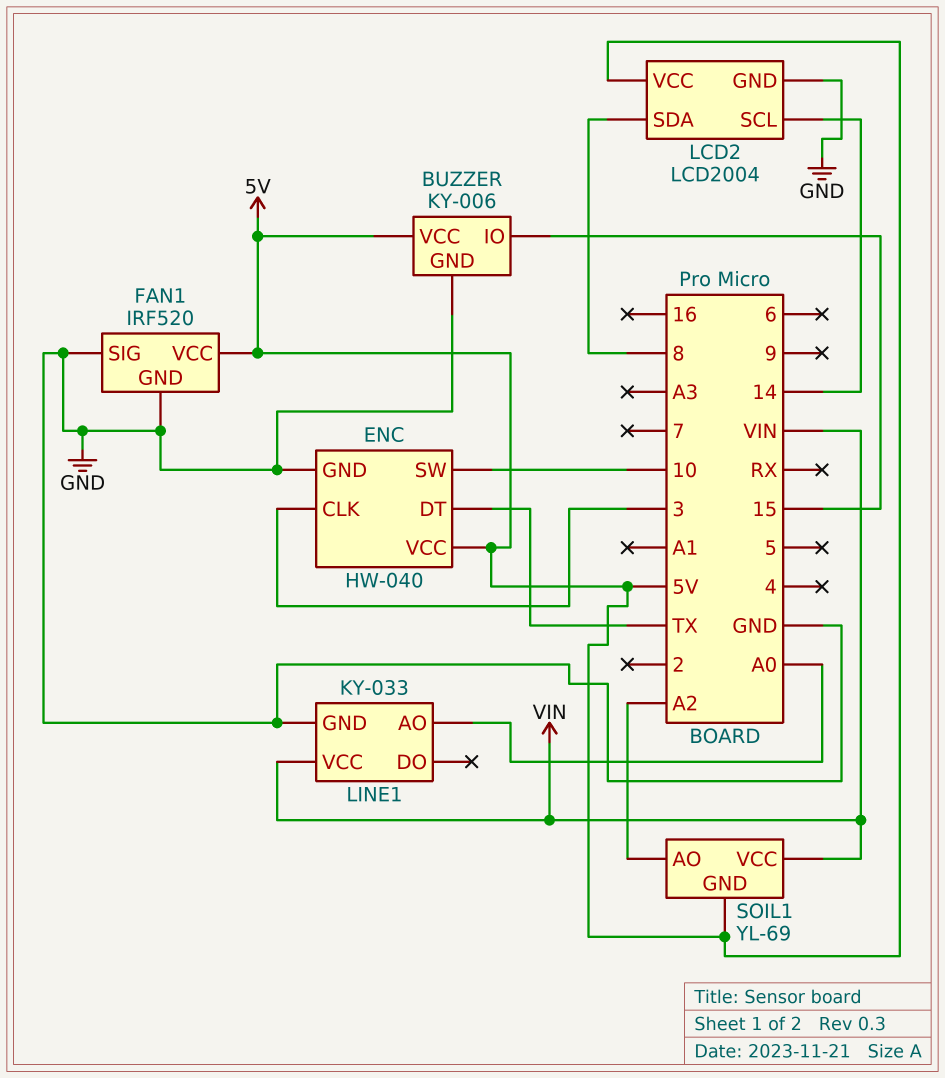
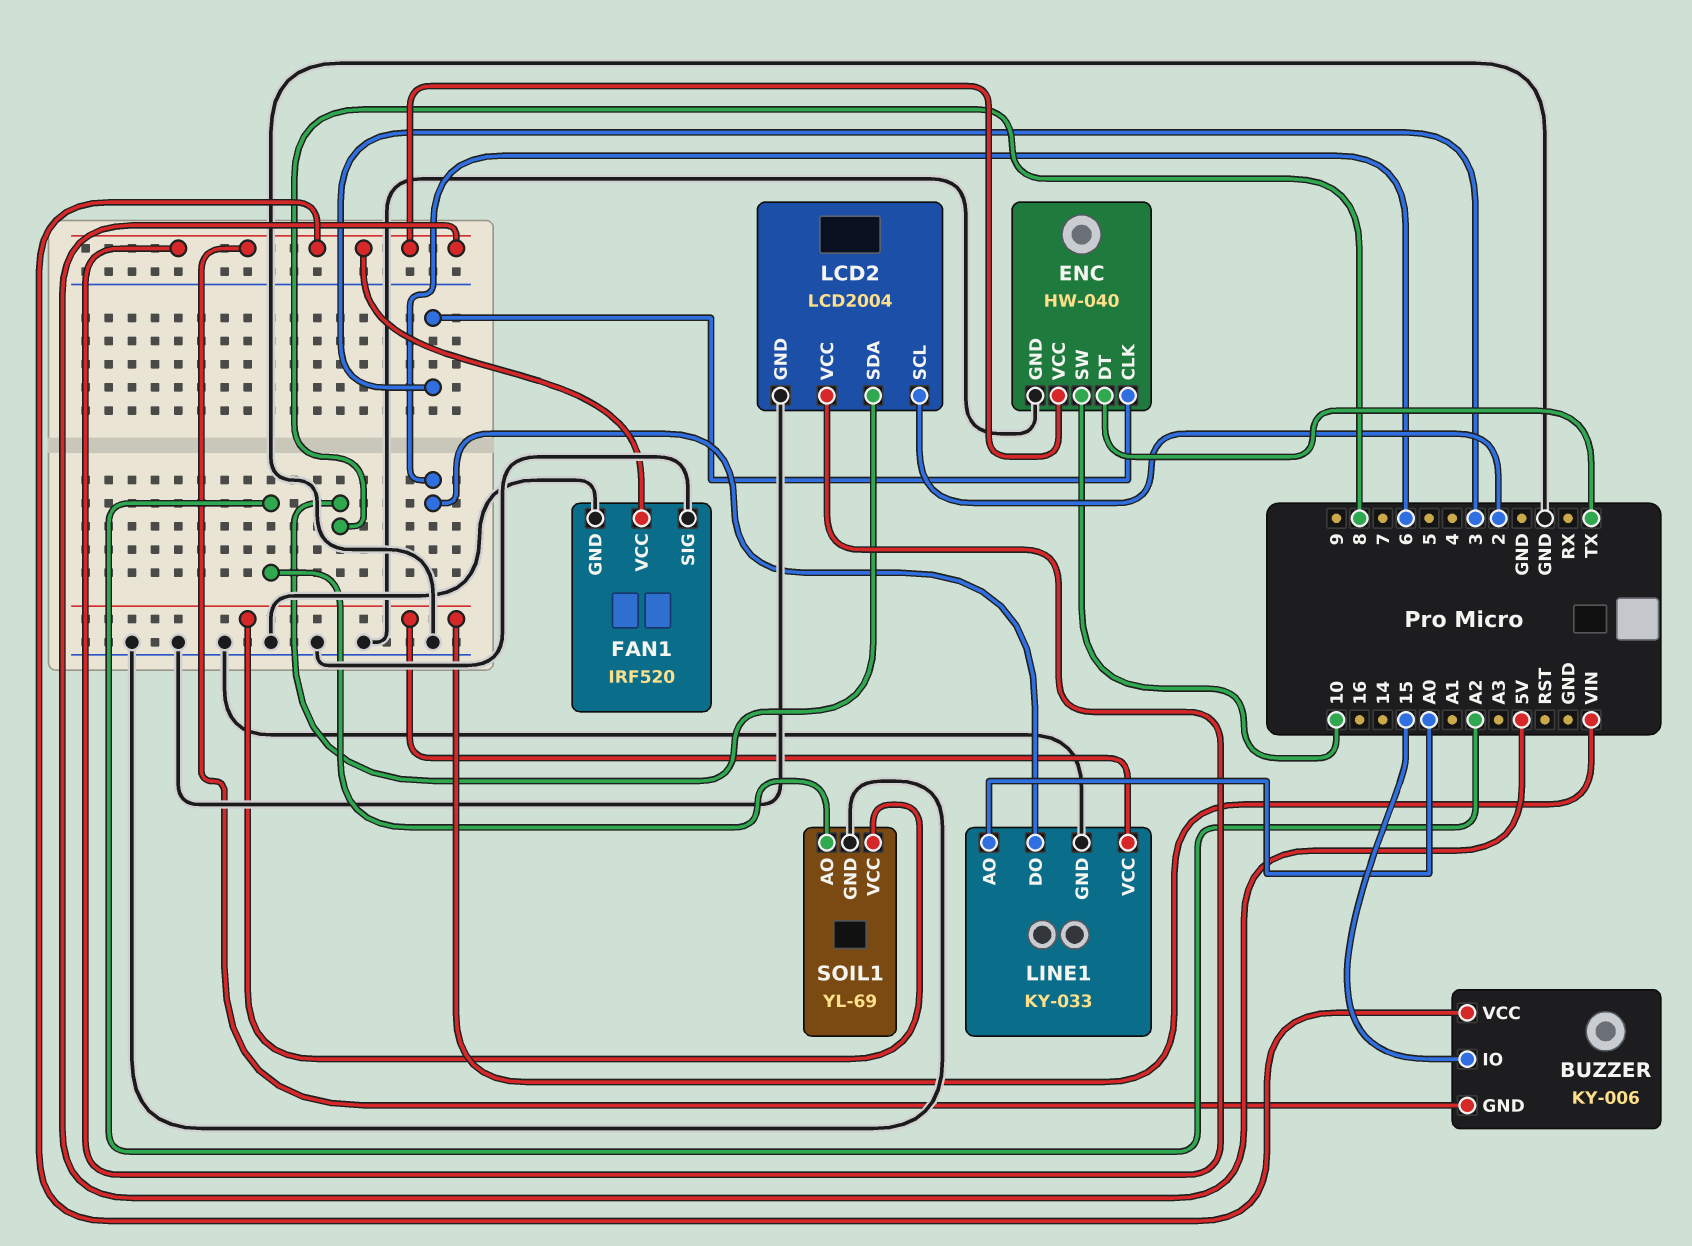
BUZZER pin GND: GND -> 5V
LCD2 pin SCL: 14 -> 2
LINE1 pin DO: none -> 6
SOIL1 pin GND: 5V -> GND

